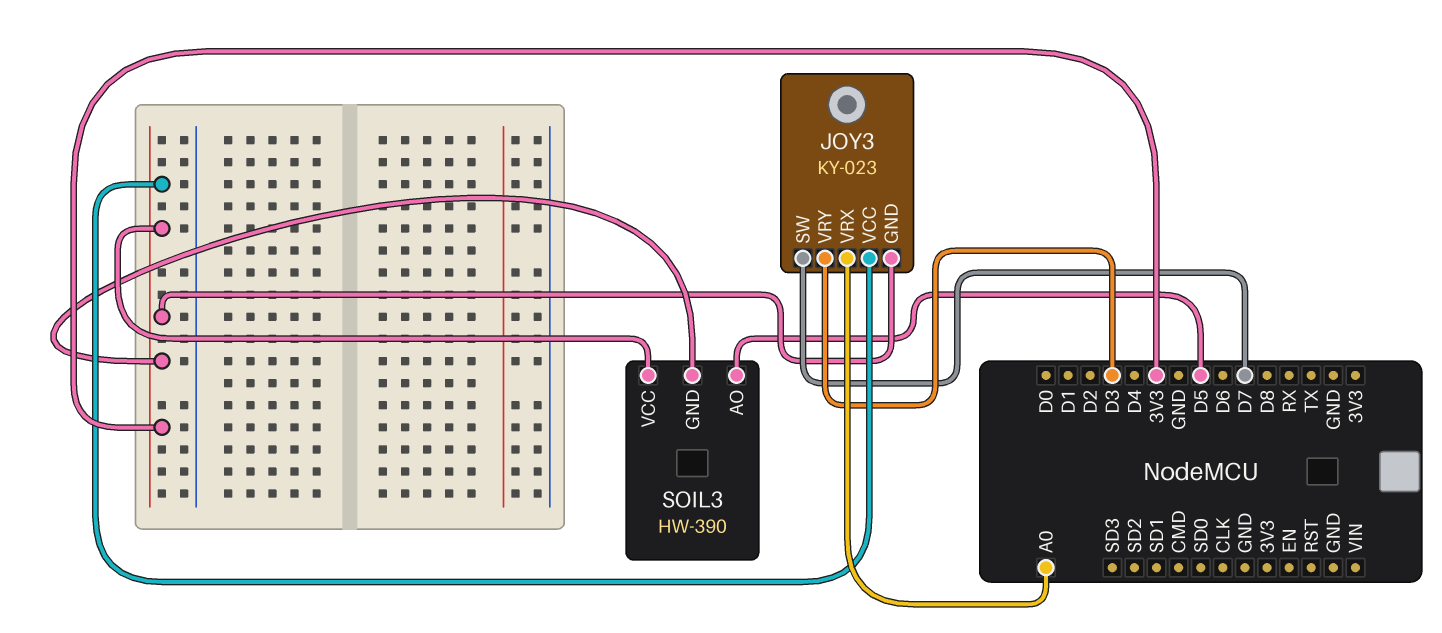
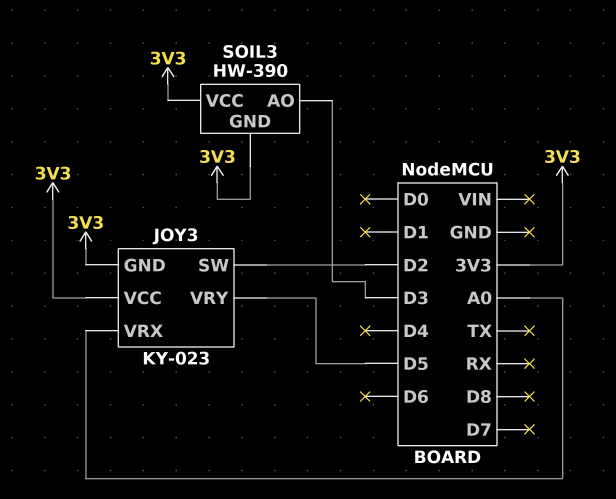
JOY3 pin SW: D7 -> D2
JOY3 pin VRY: D3 -> D5
SOIL3 pin AO: D5 -> D3

